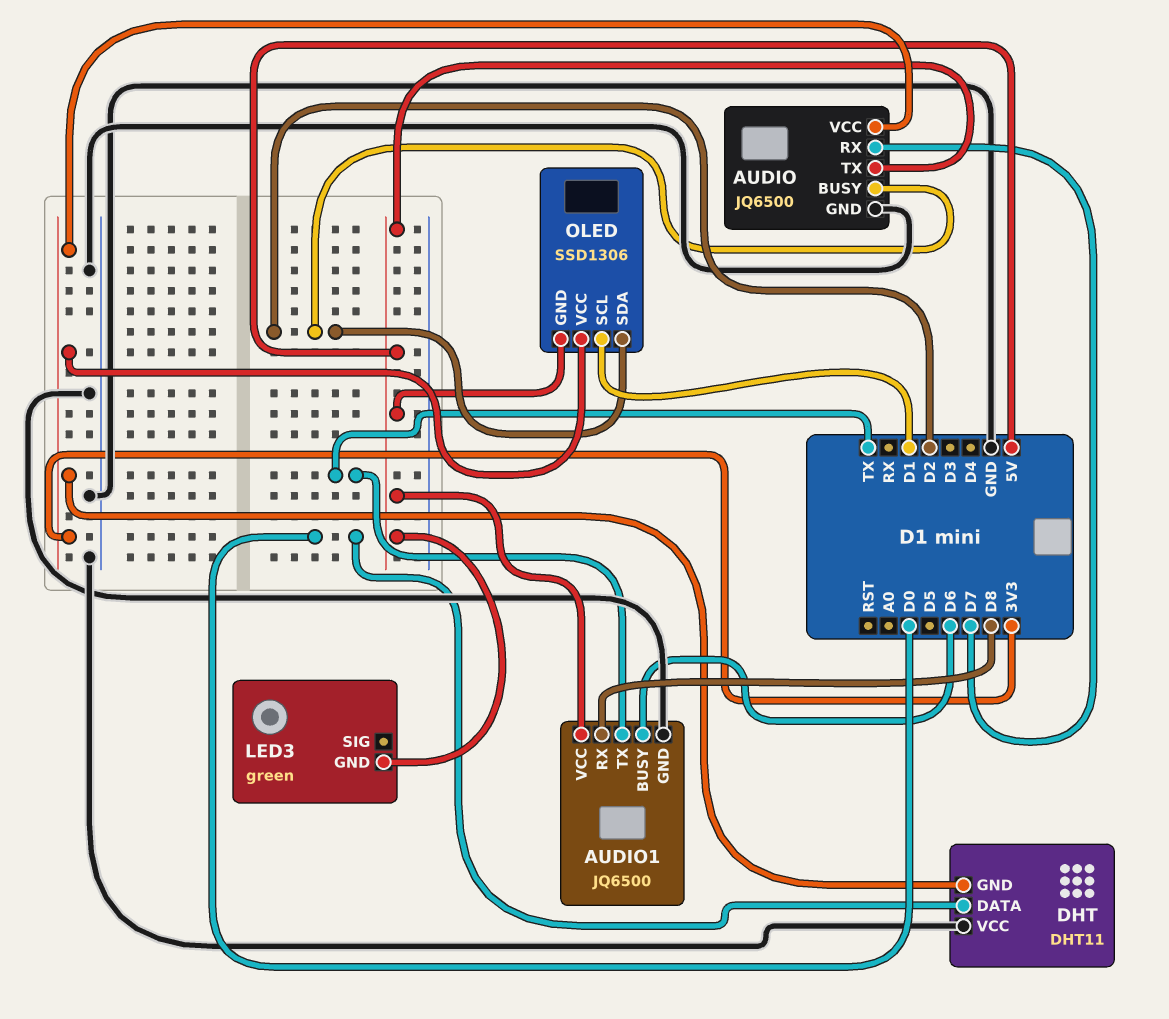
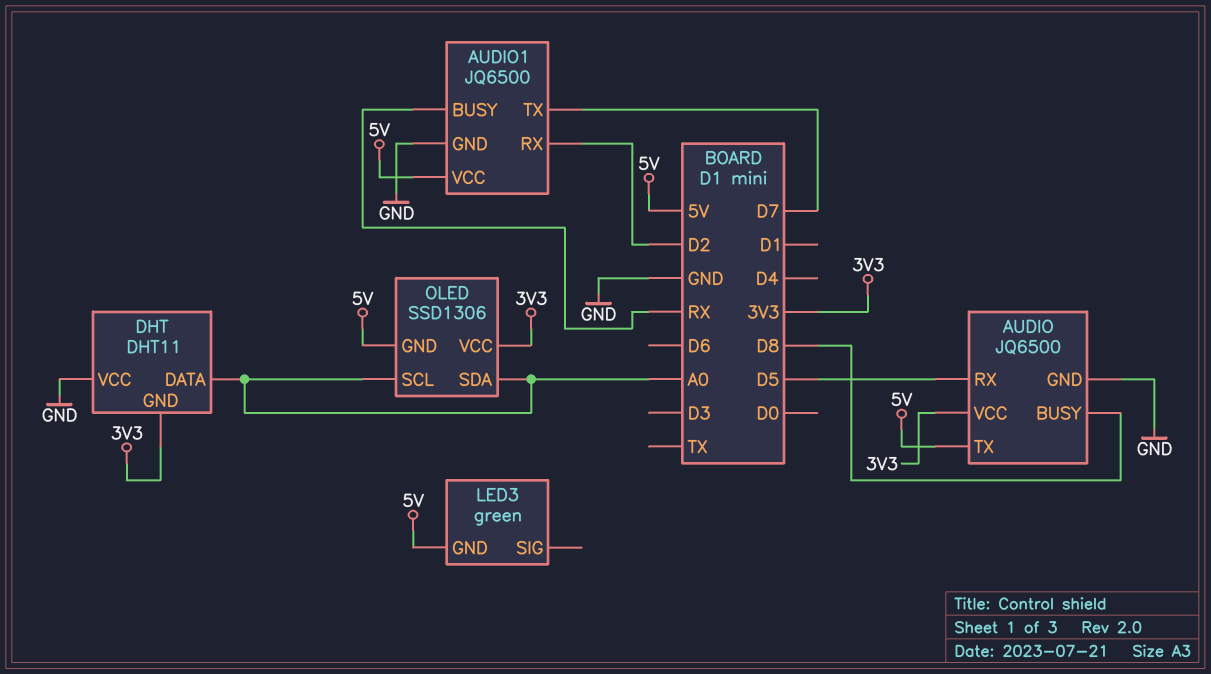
AUDIO pin BUSY: D2 -> D8
AUDIO pin RX: D7 -> D5
AUDIO1 pin BUSY: D6 -> RX
AUDIO1 pin RX: D8 -> D2
AUDIO1 pin TX: TX -> D7
DHT pin DATA: D0 -> A0
OLED pin SCL: D1 -> A0
OLED pin SDA: D2 -> A0

